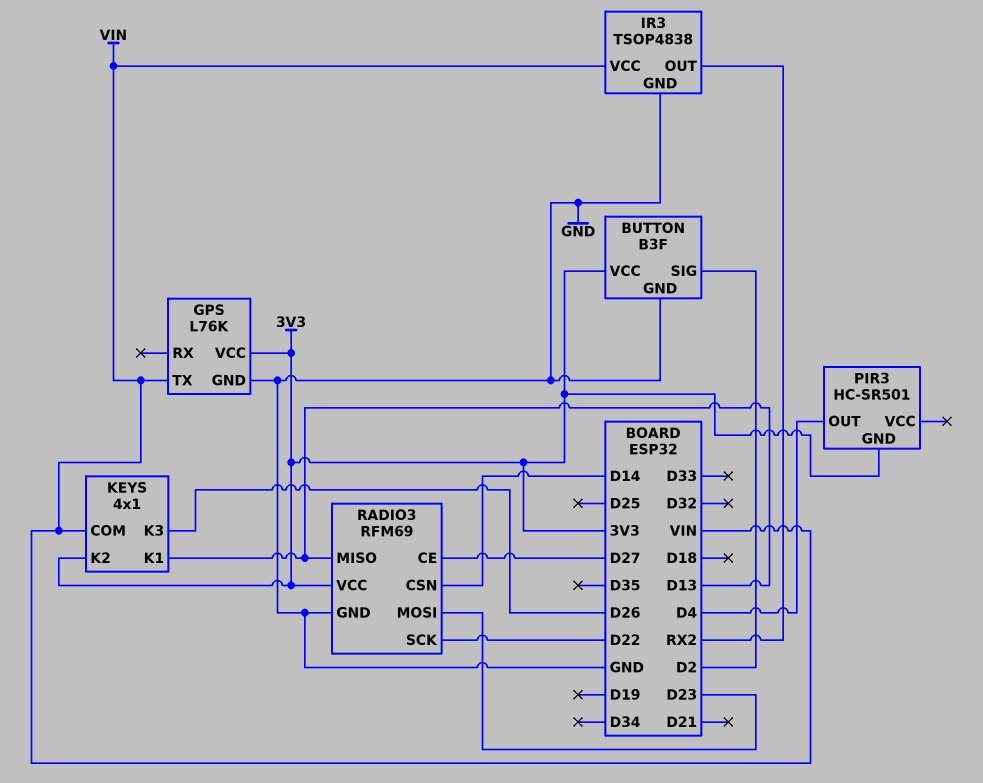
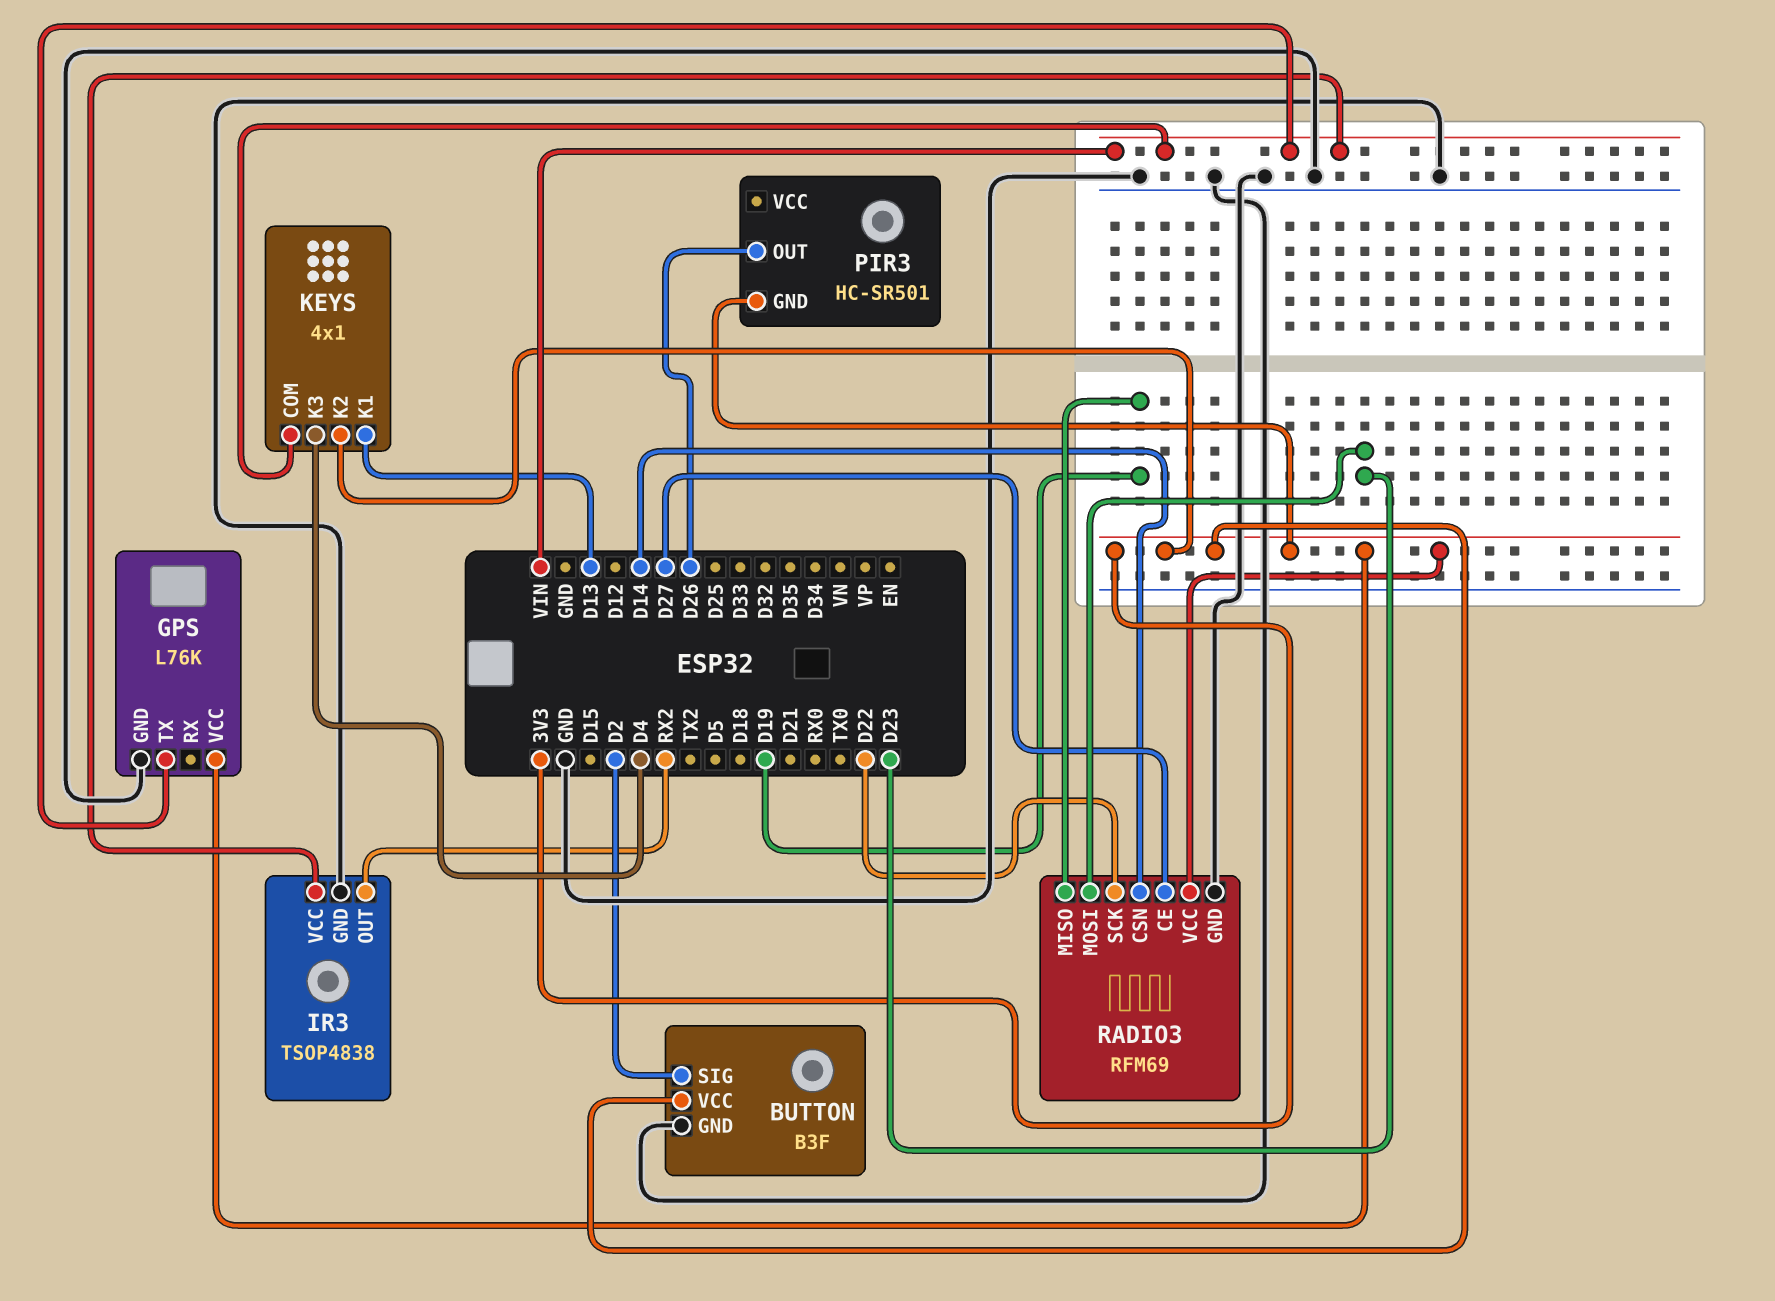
KEYS pin K3: D26 -> D4
PIR3 pin OUT: D4 -> D26
RADIO3 pin MISO: D13 -> D19

